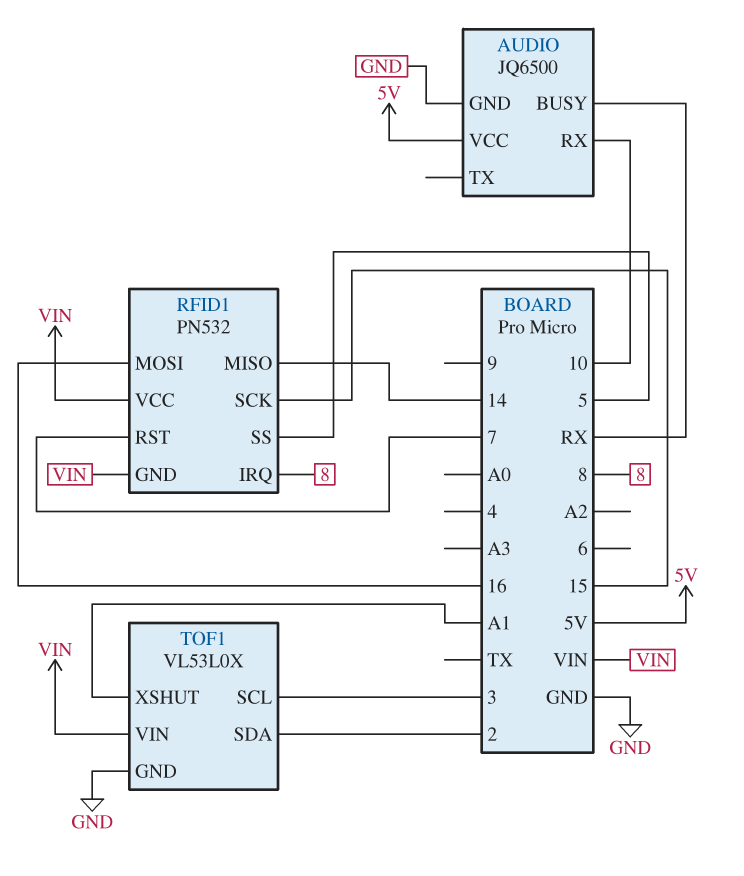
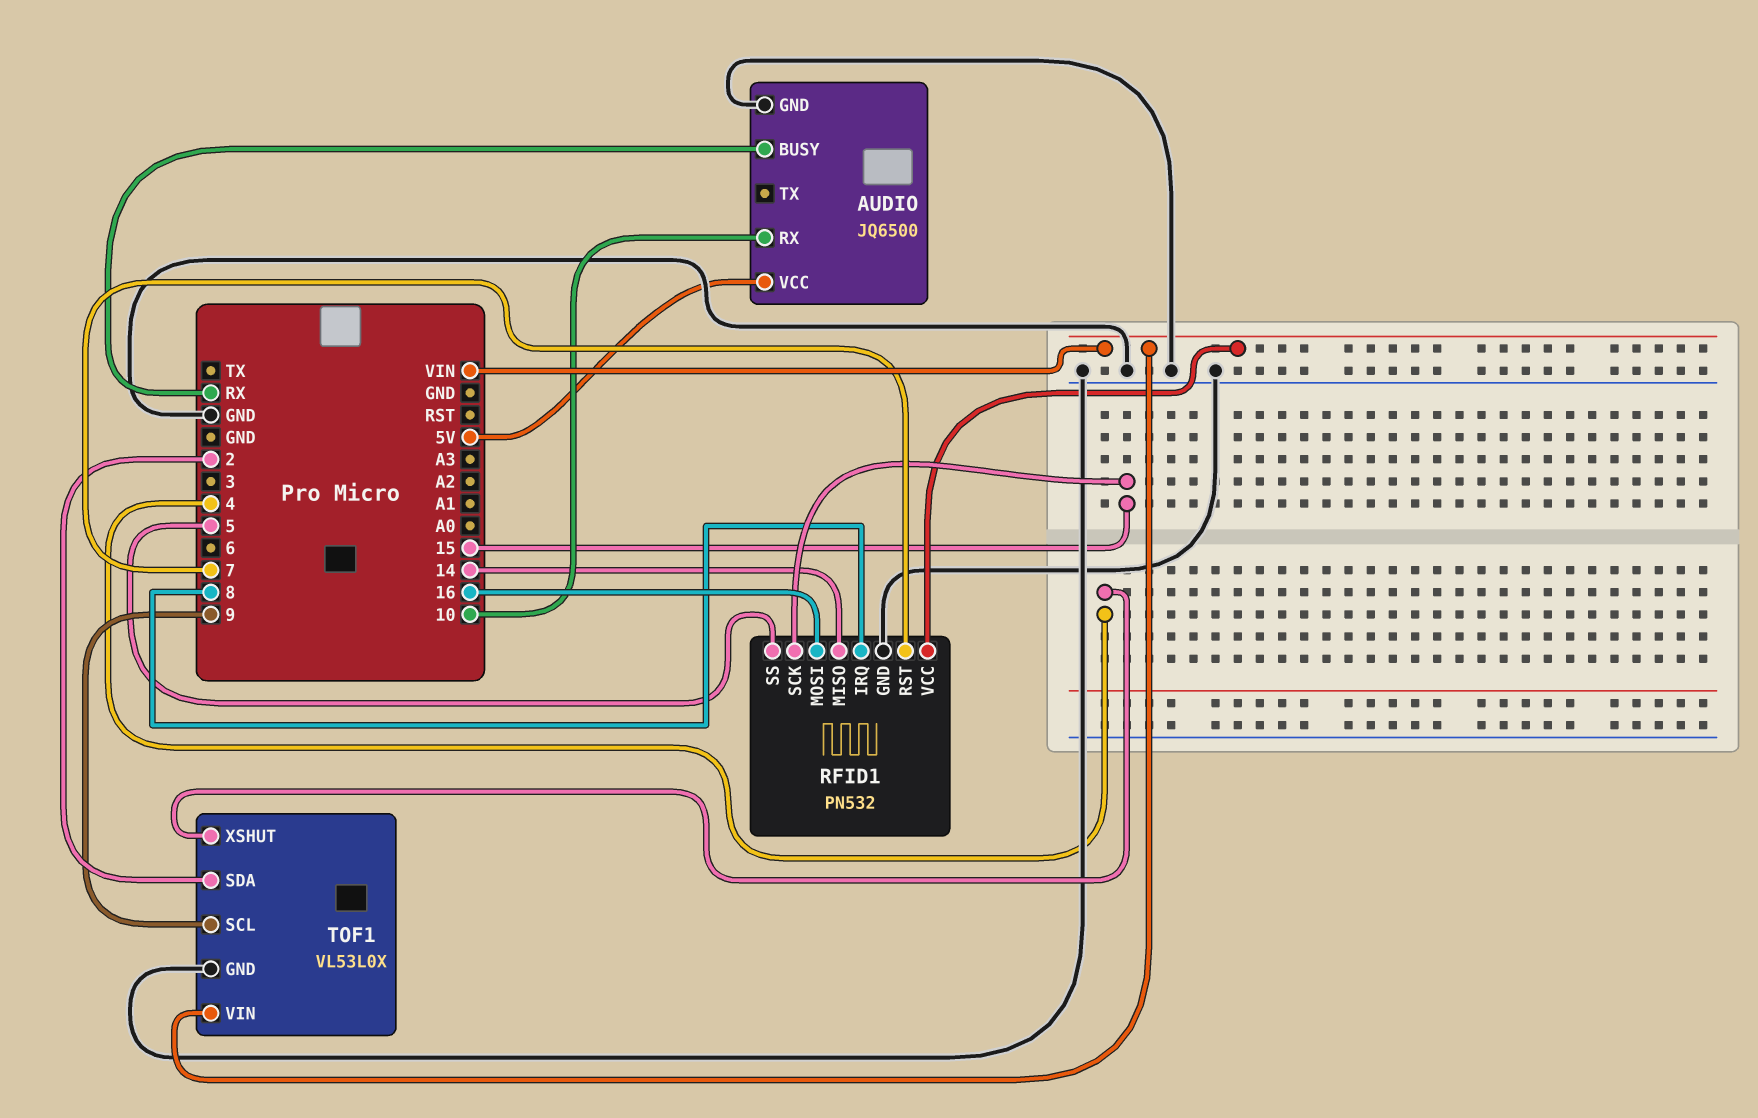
RFID1 pin GND: VIN -> GND
TOF1 pin SCL: 3 -> 9
TOF1 pin XSHUT: A1 -> 4

